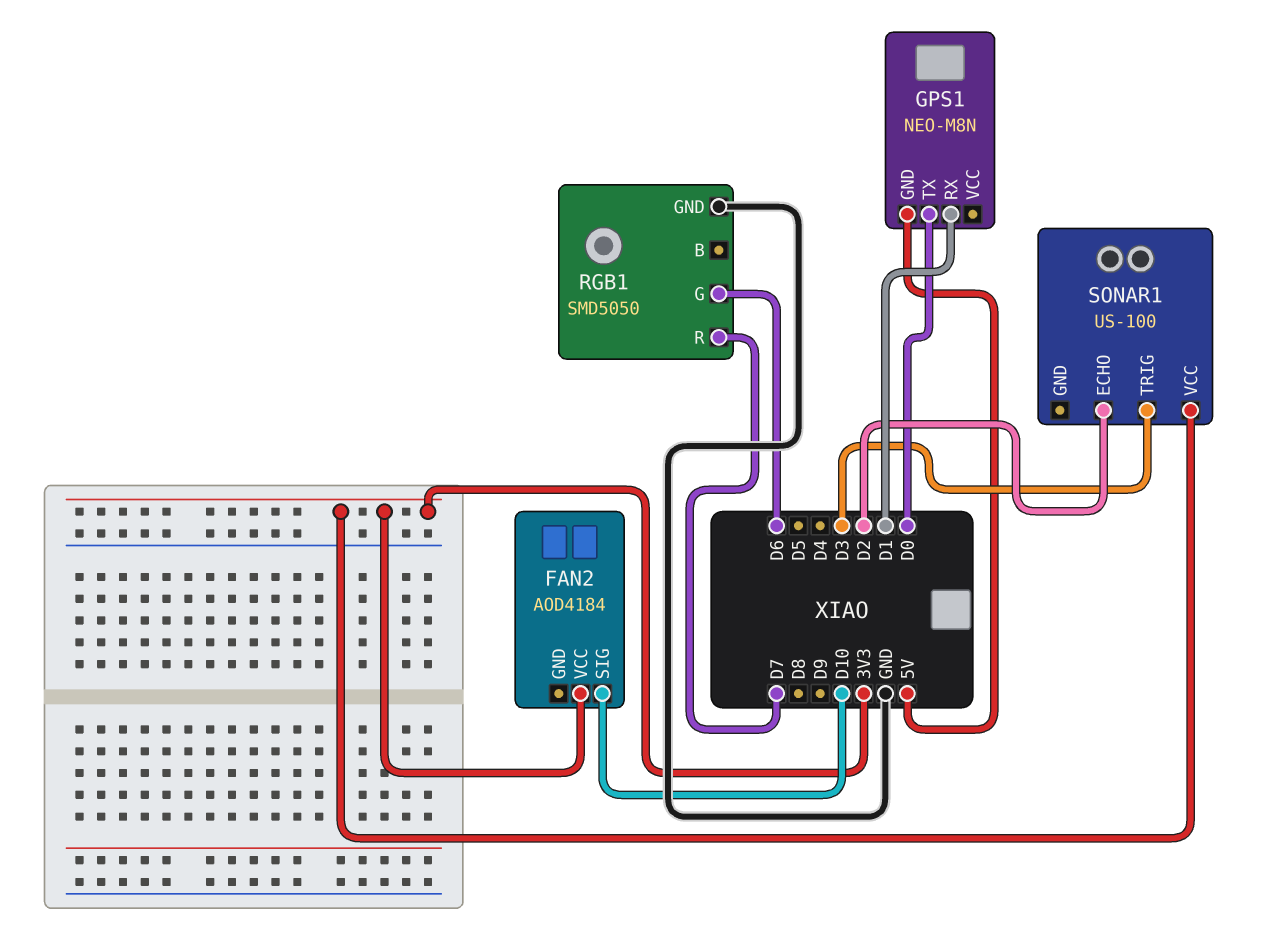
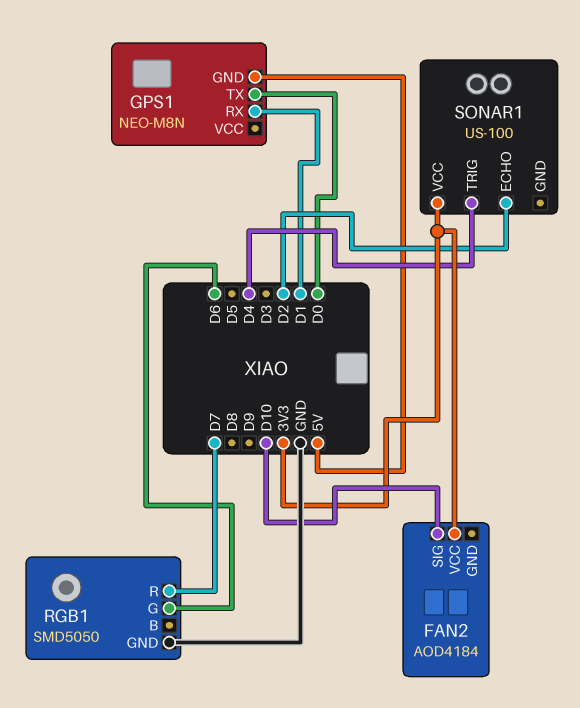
SONAR1 pin TRIG: D3 -> D4

